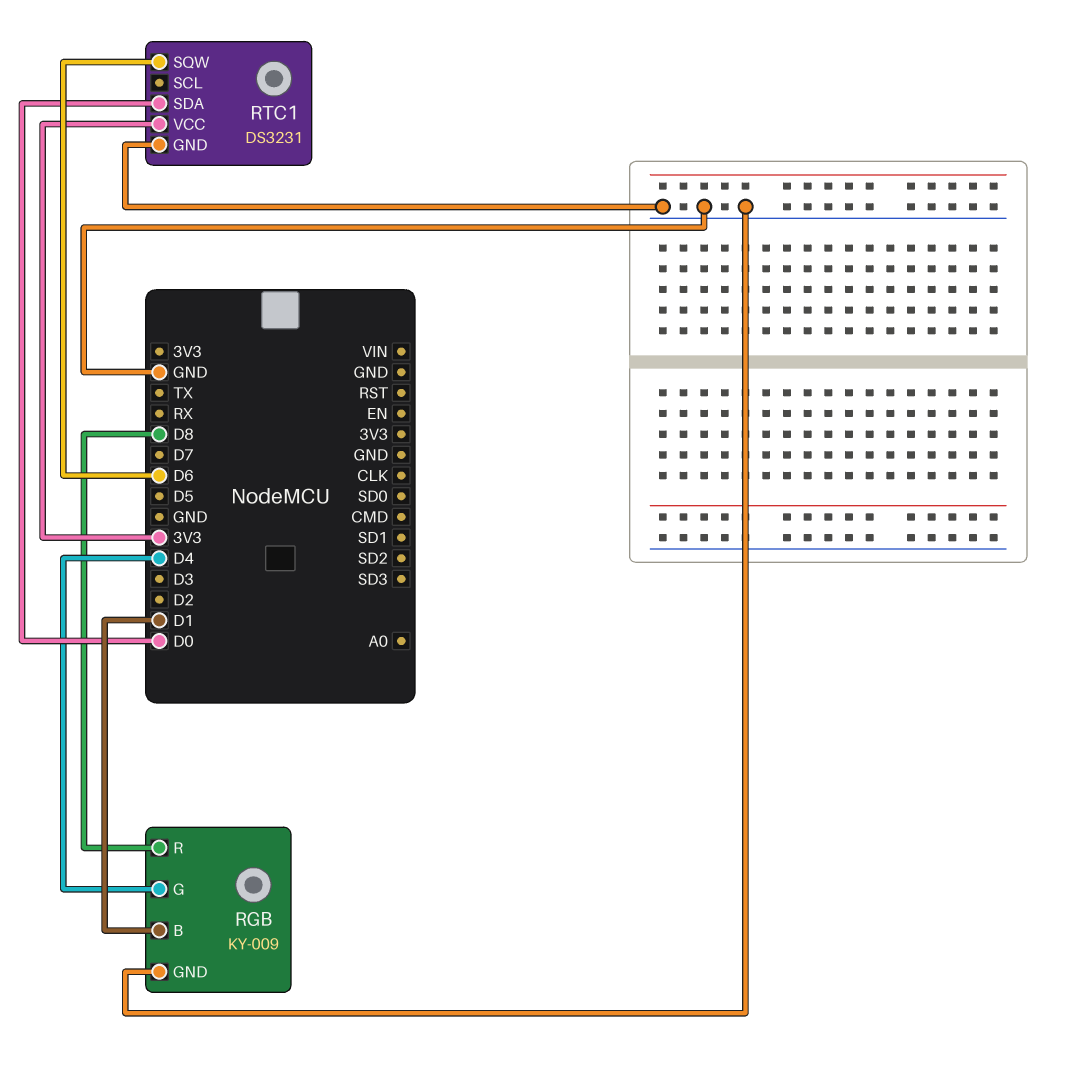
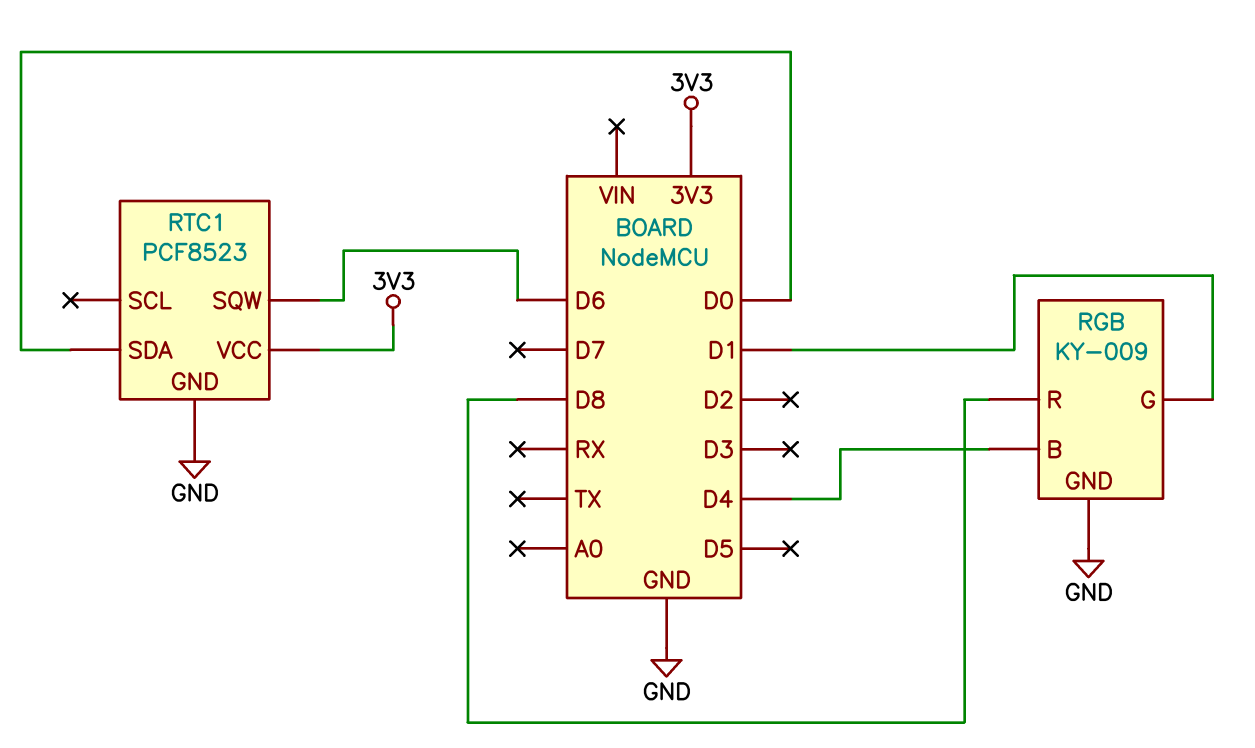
RGB pin B: D1 -> D4
RGB pin G: D4 -> D1
RTC1: DS3231 -> PCF8523

